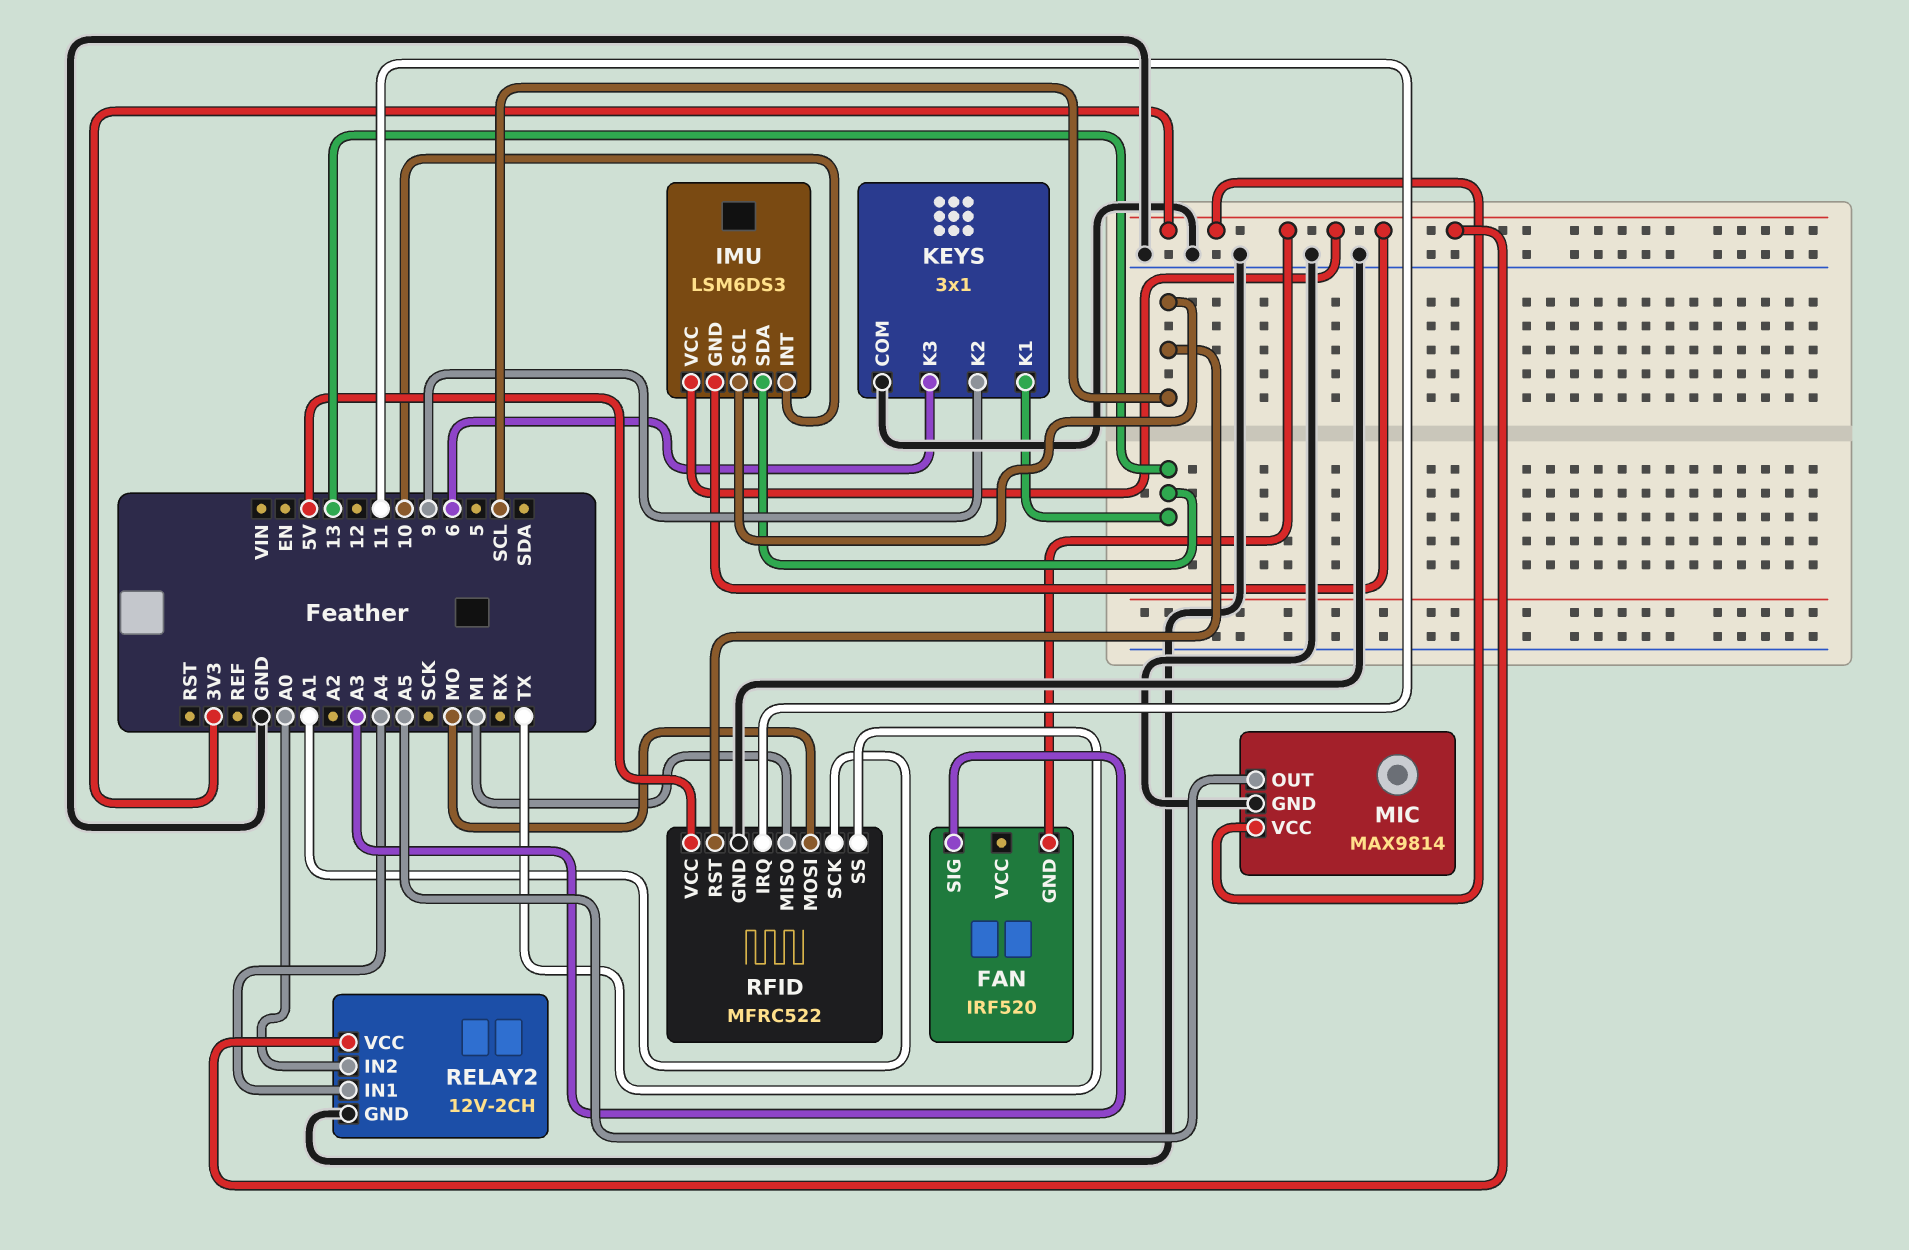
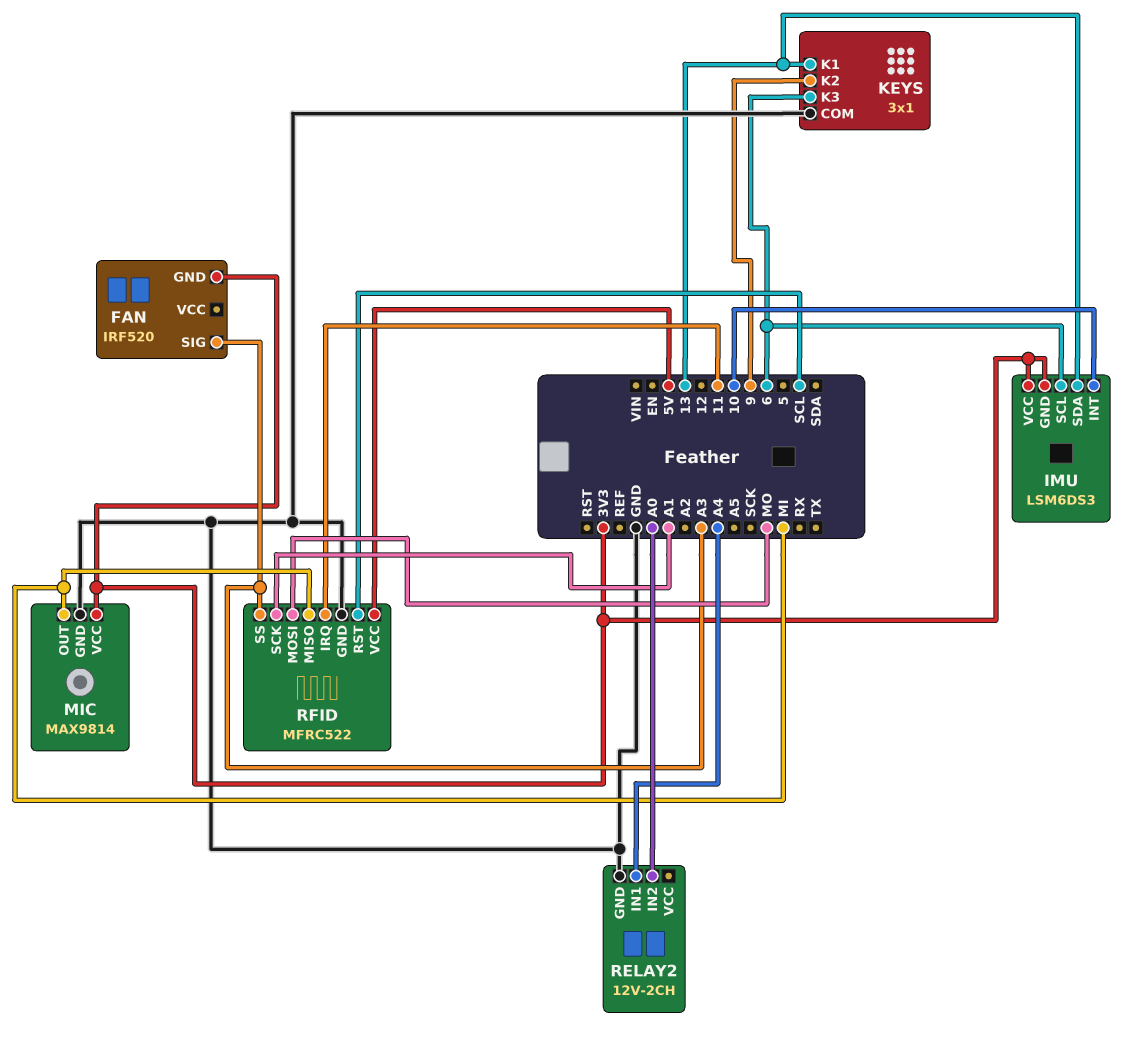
IMU pin SCL: SCL -> 6
MIC pin OUT: A5 -> MI
RELAY2 pin VCC: 3V3 -> none
RFID pin SS: TX -> A3

